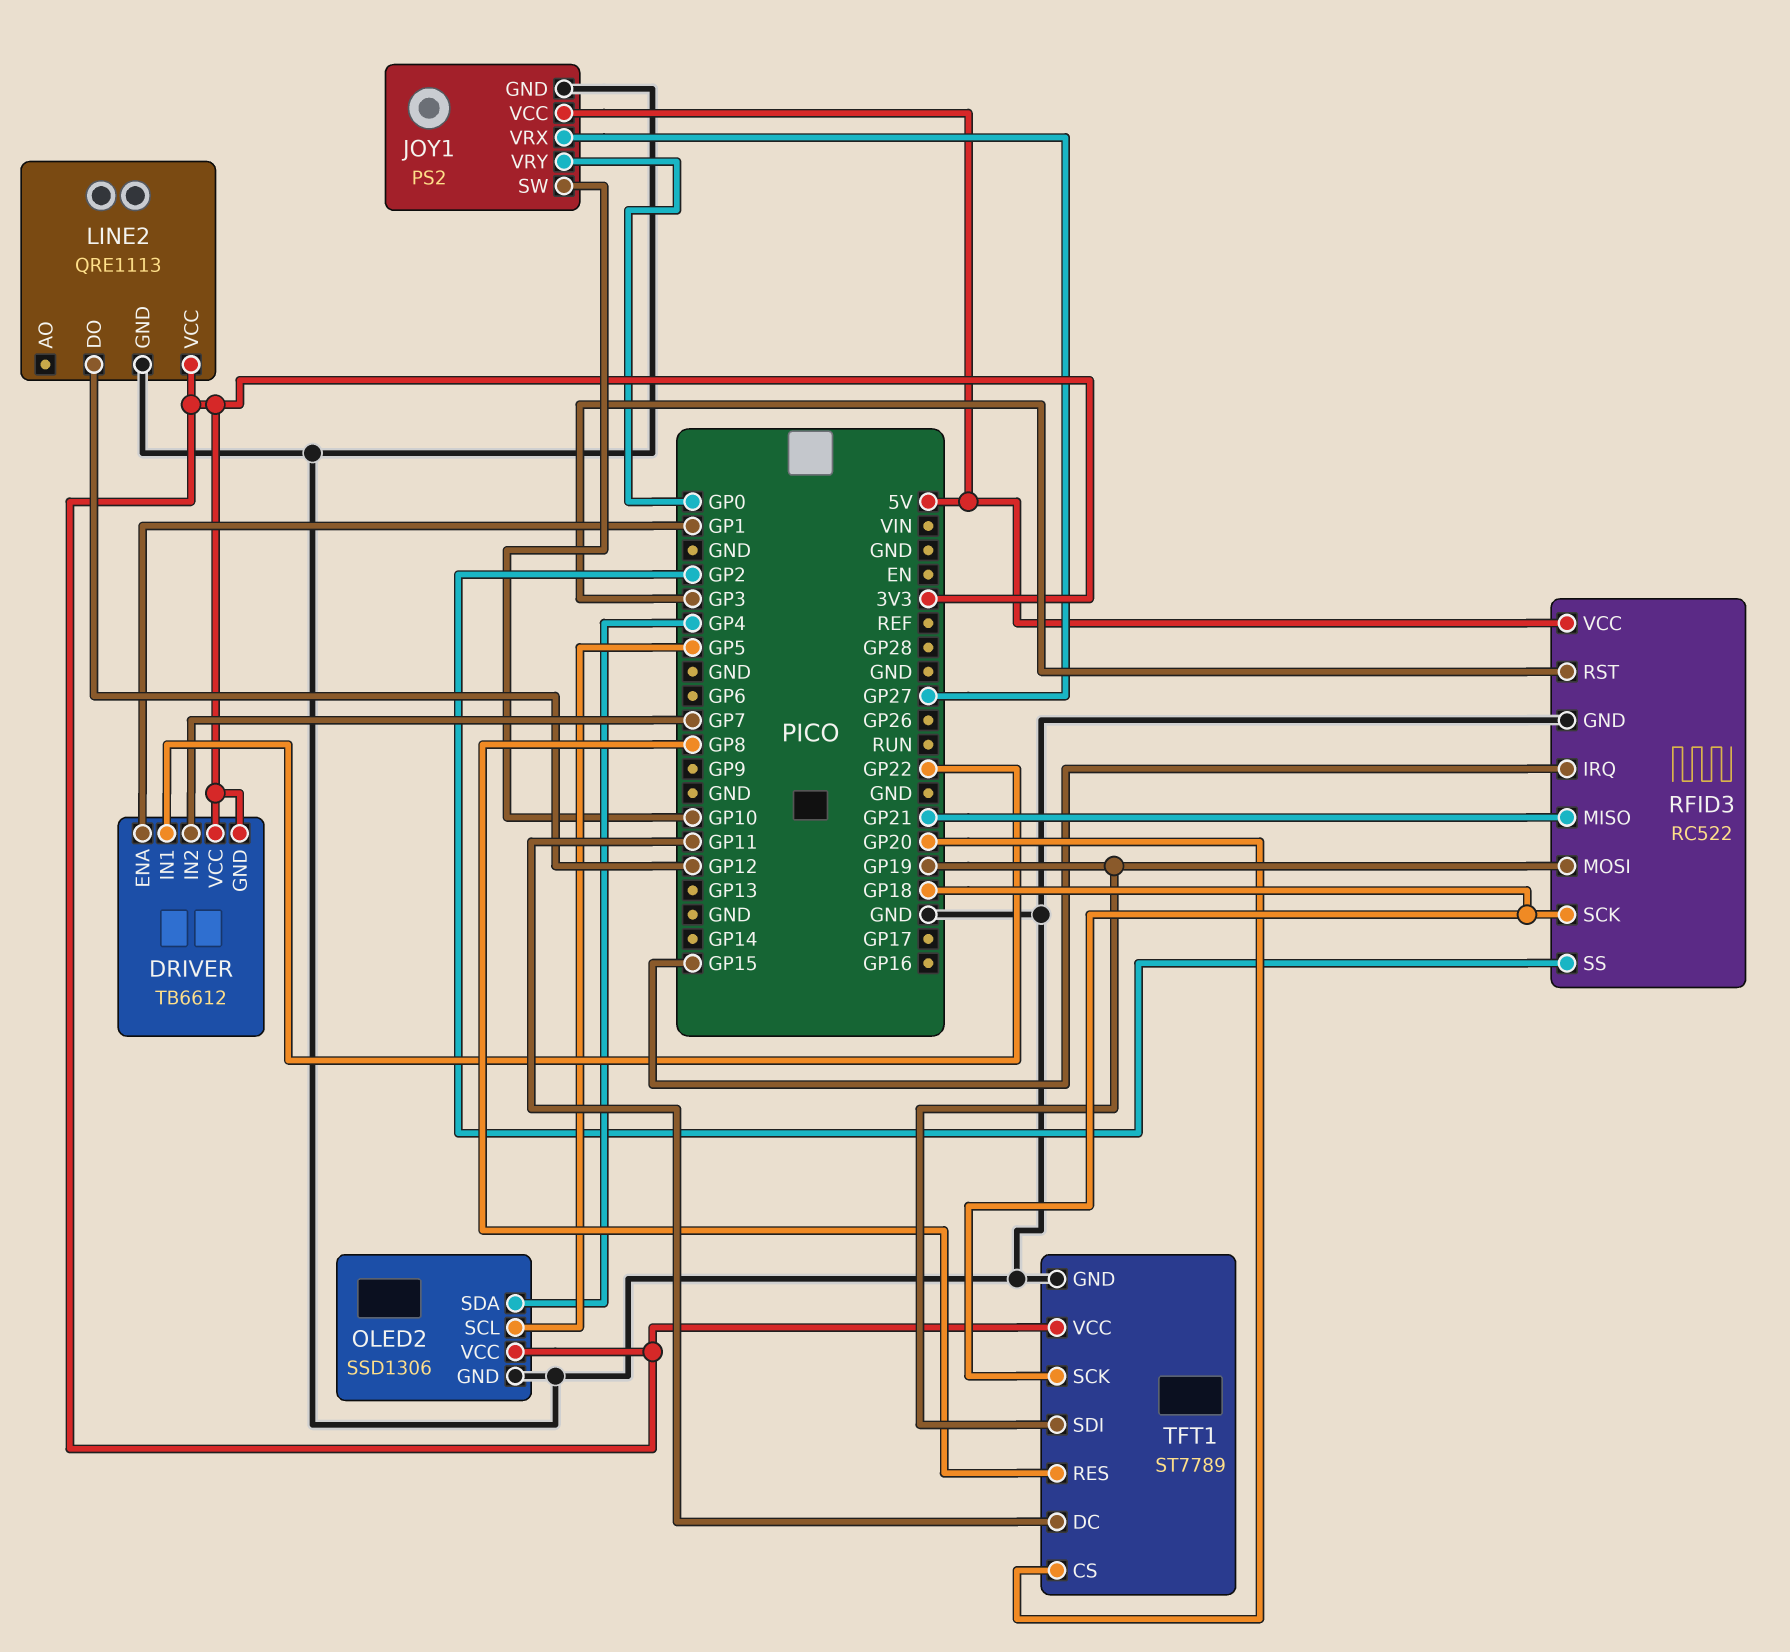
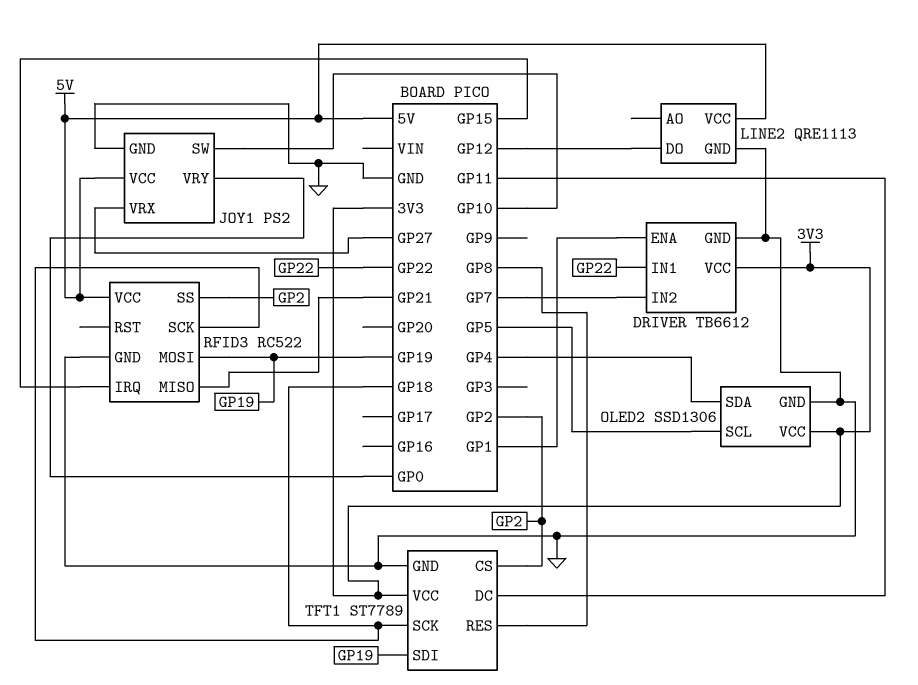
DRIVER pin GND: 3V3 -> GND
LINE2 pin VCC: 3V3 -> 5V
RFID3 pin RST: GP3 -> none
TFT1 pin CS: GP20 -> GP2

